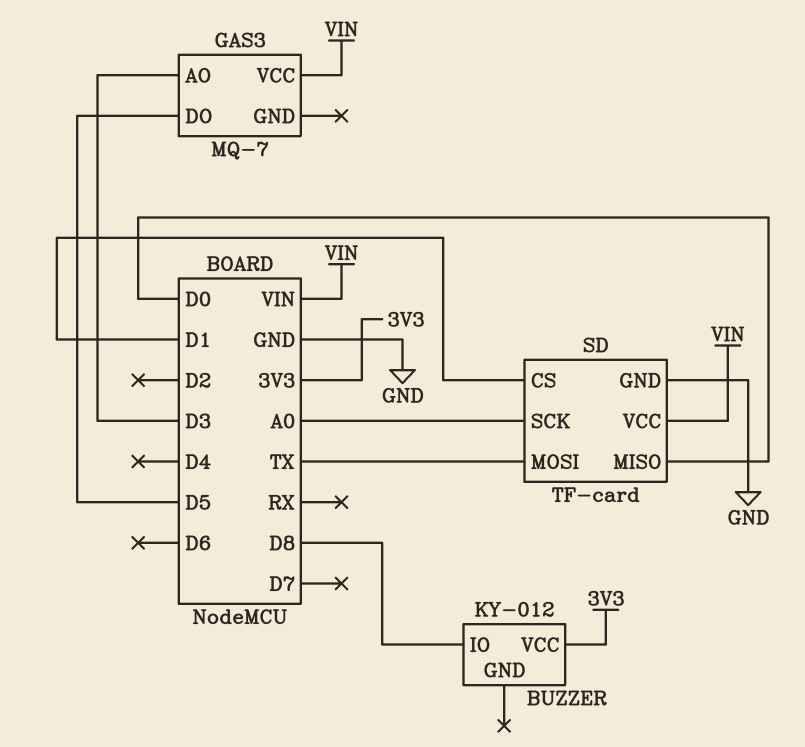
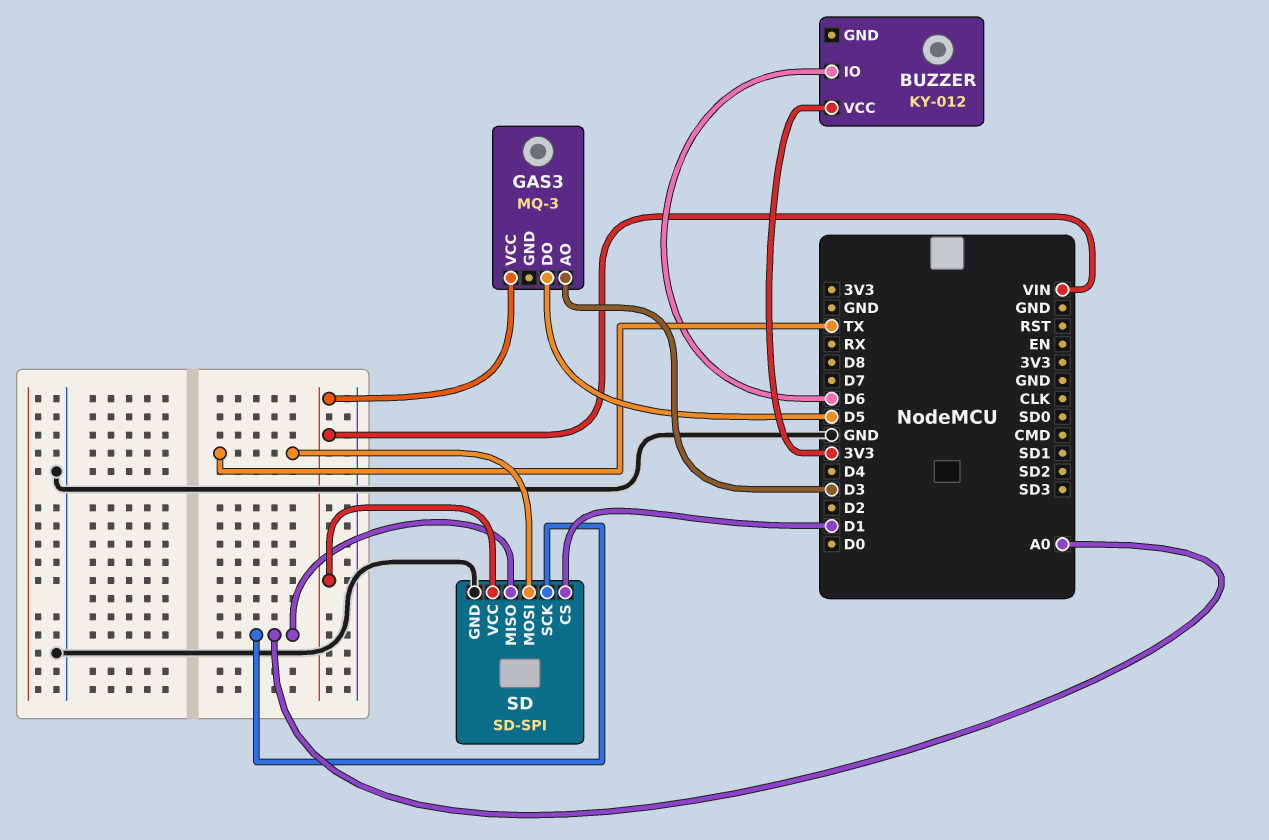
BUZZER pin IO: D8 -> D6
GAS3: MQ-7 -> MQ-3
SD: TF-card -> SD-SPI
SD pin MISO: D0 -> A0

